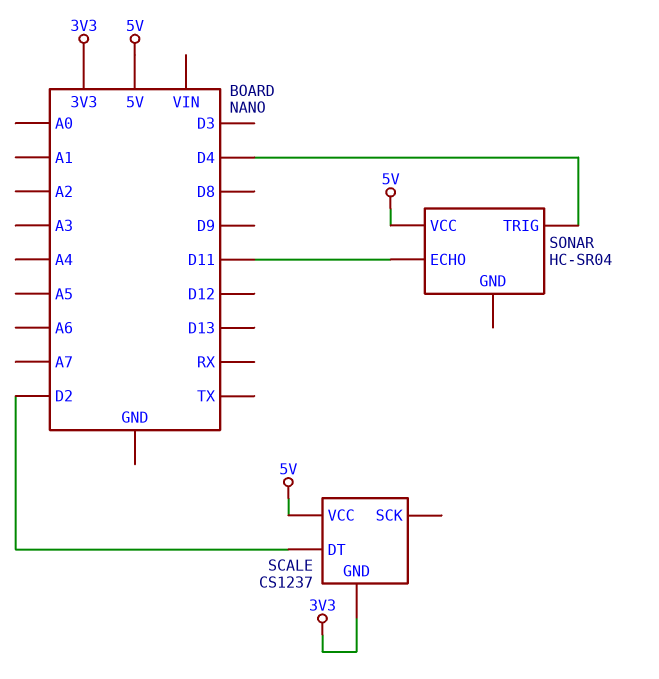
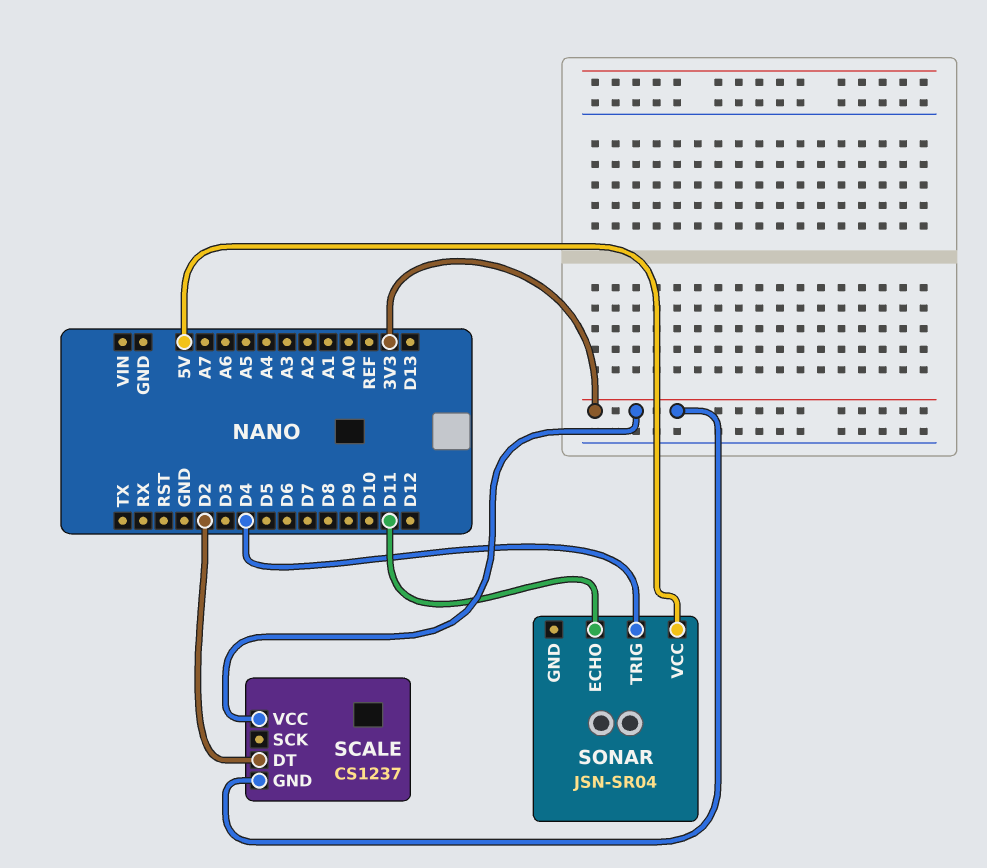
SCALE pin VCC: 5V -> 3V3
SONAR: HC-SR04 -> JSN-SR04

